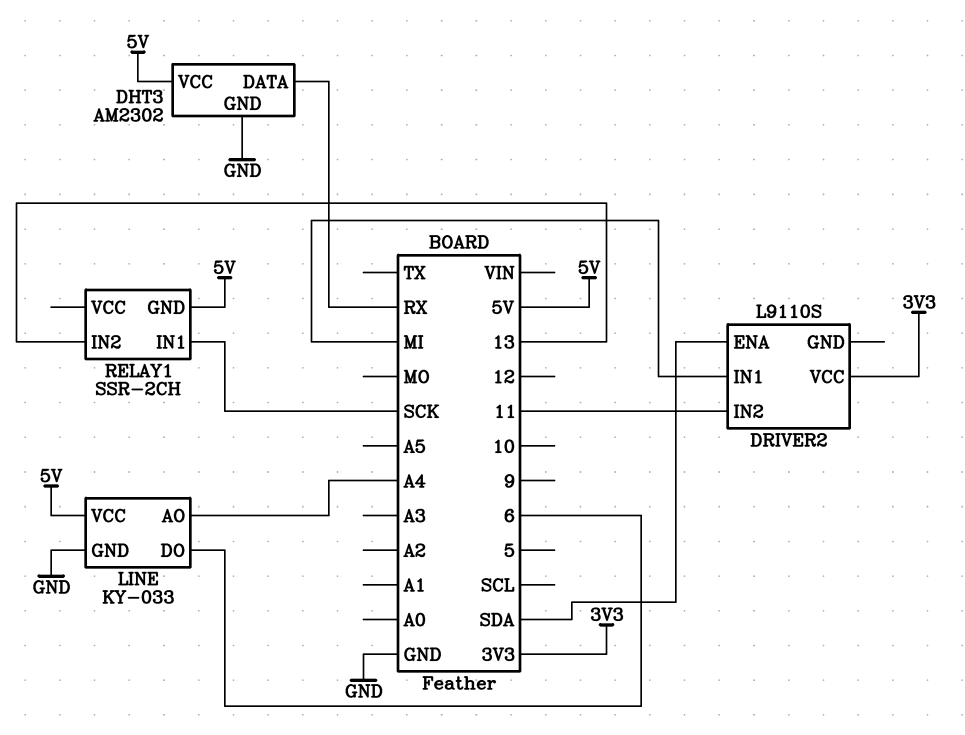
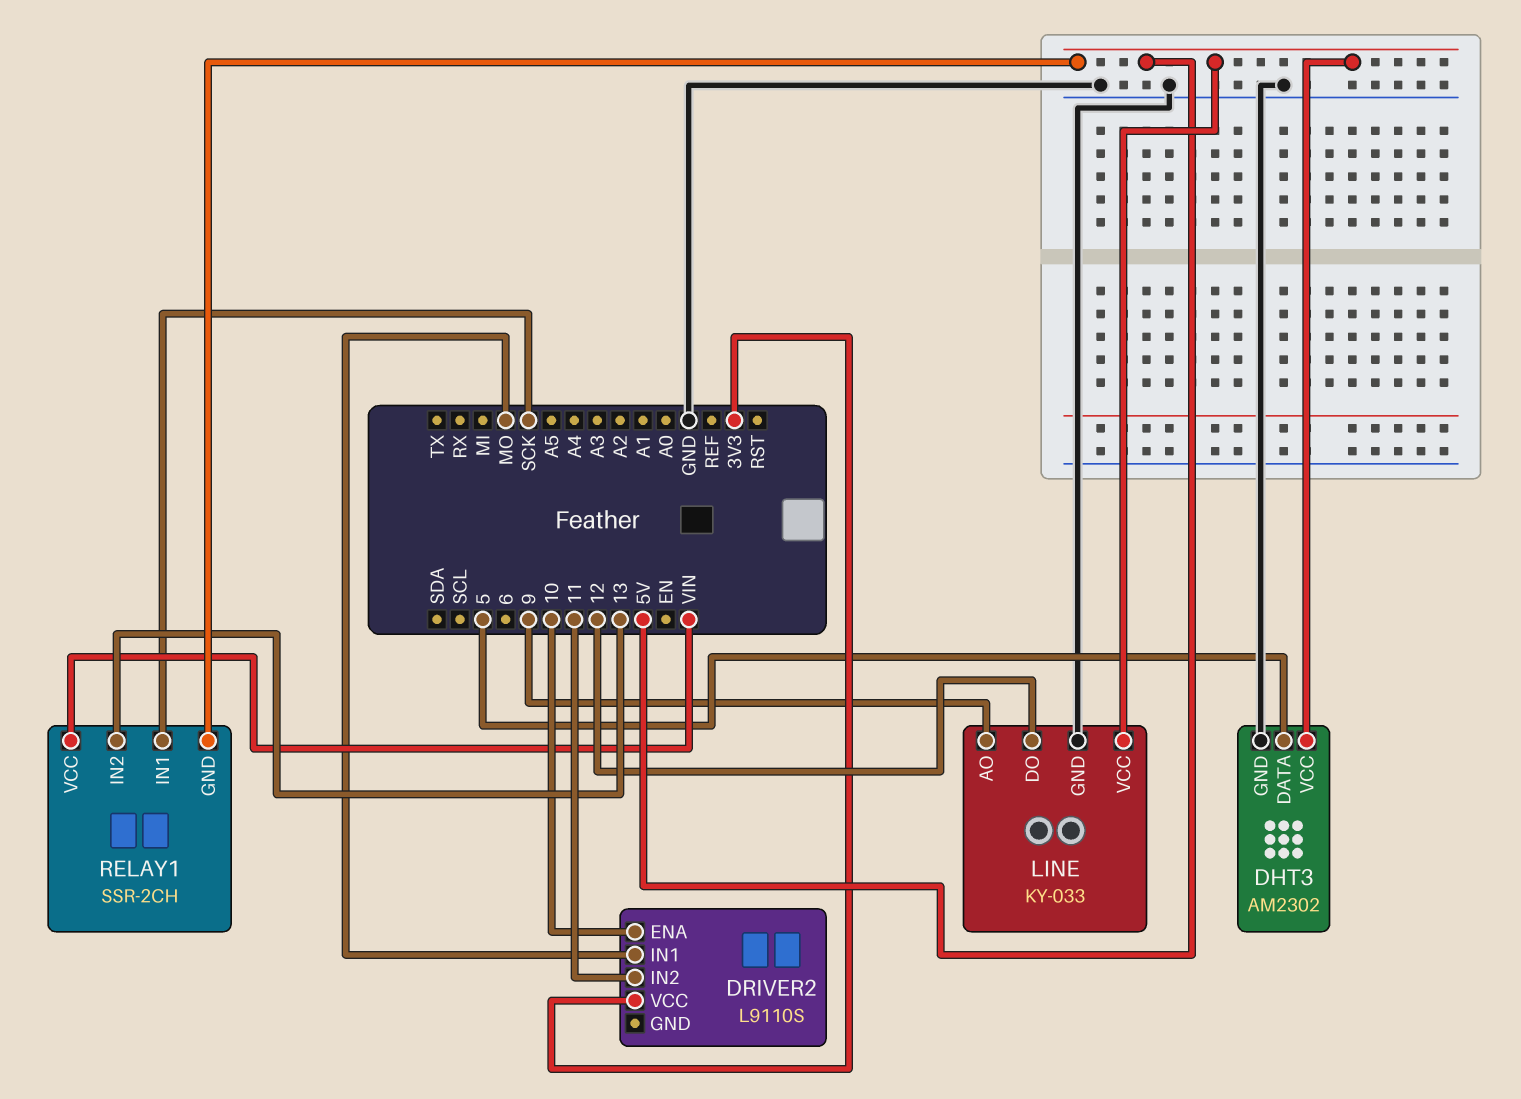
DHT3 pin DATA: RX -> 5
DRIVER2 pin ENA: SDA -> 10
DRIVER2 pin IN1: MI -> MO
LINE pin AO: A4 -> 9
LINE pin DO: 6 -> 12
RELAY1 pin VCC: none -> VIN

